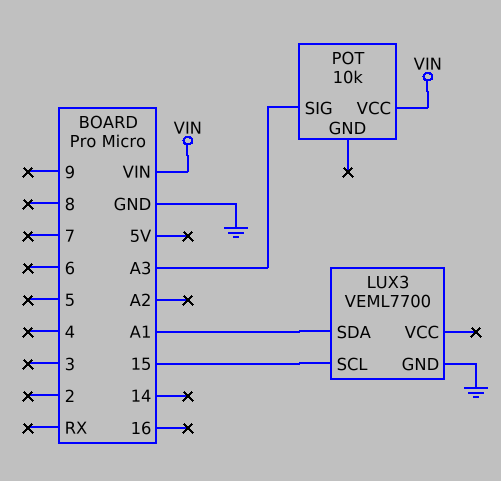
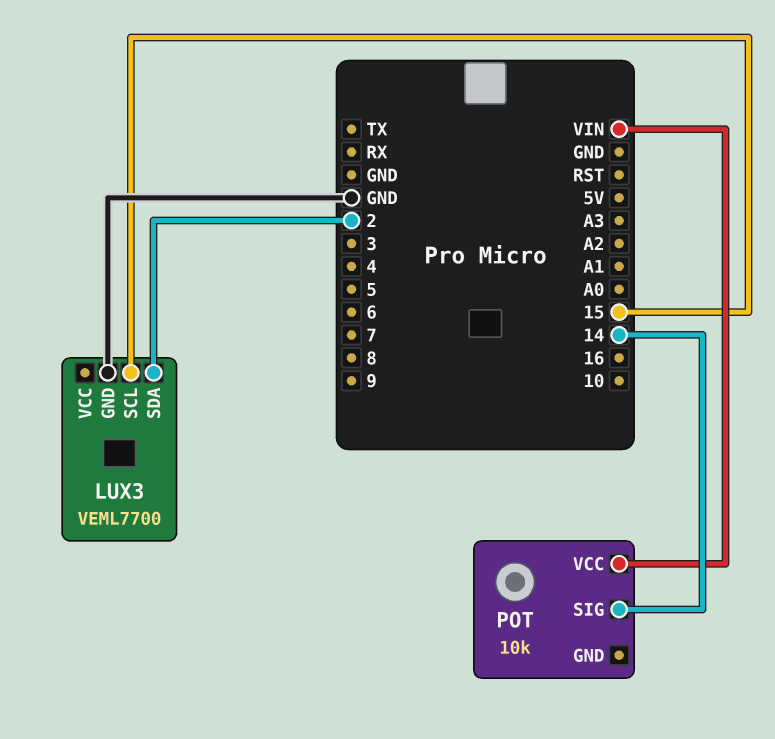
LUX3 pin SDA: A1 -> 2
POT pin SIG: A3 -> 14

